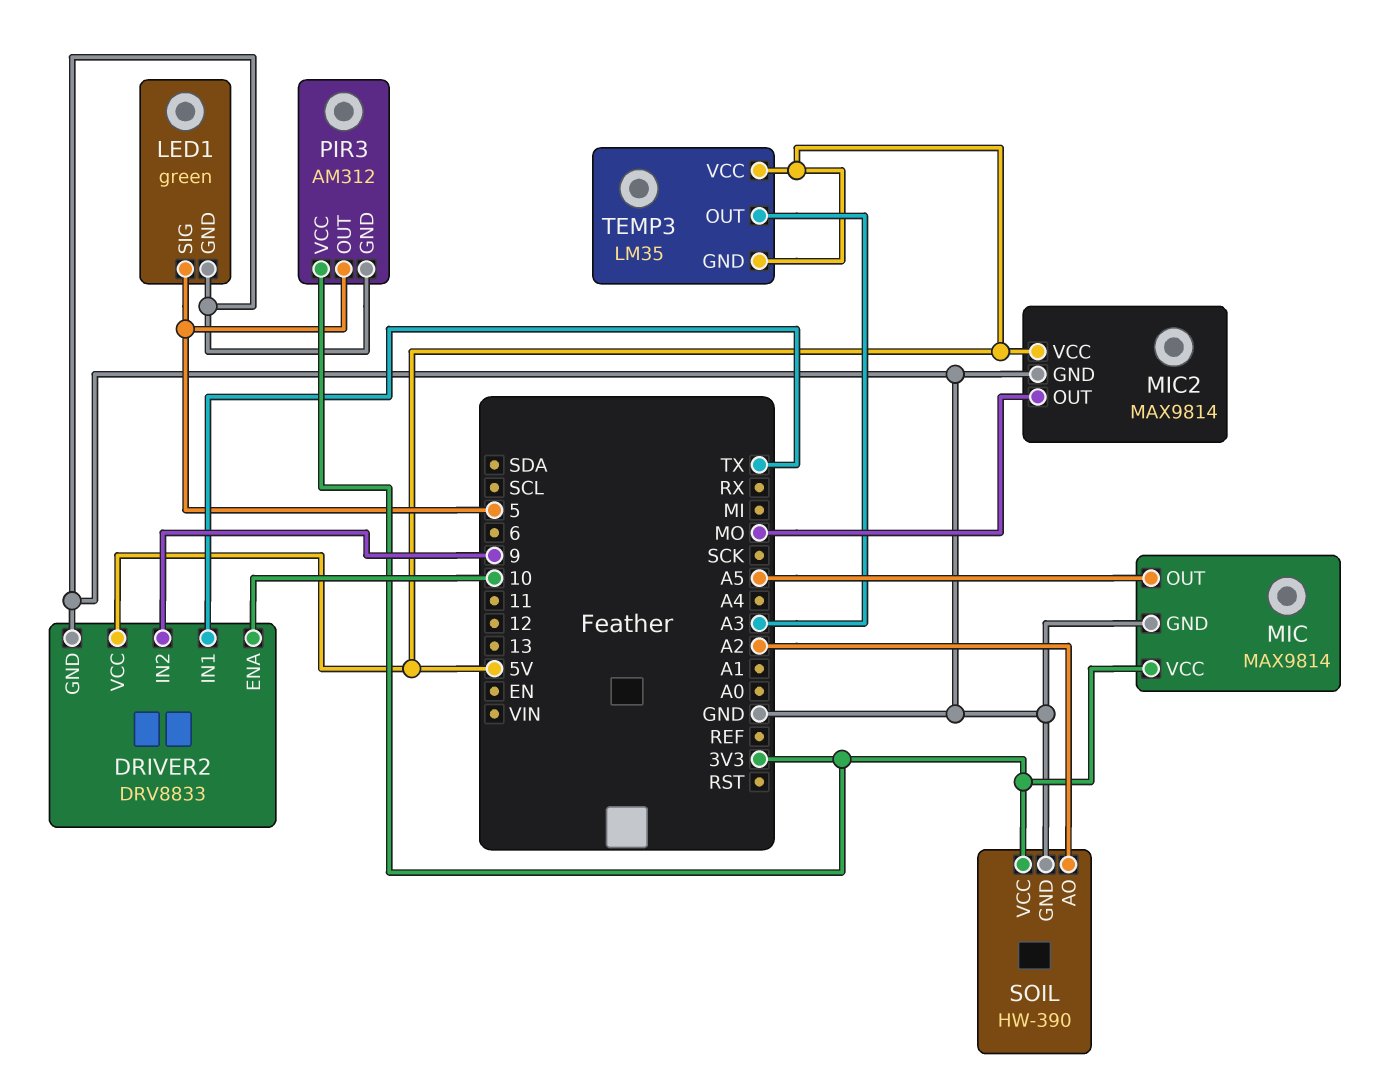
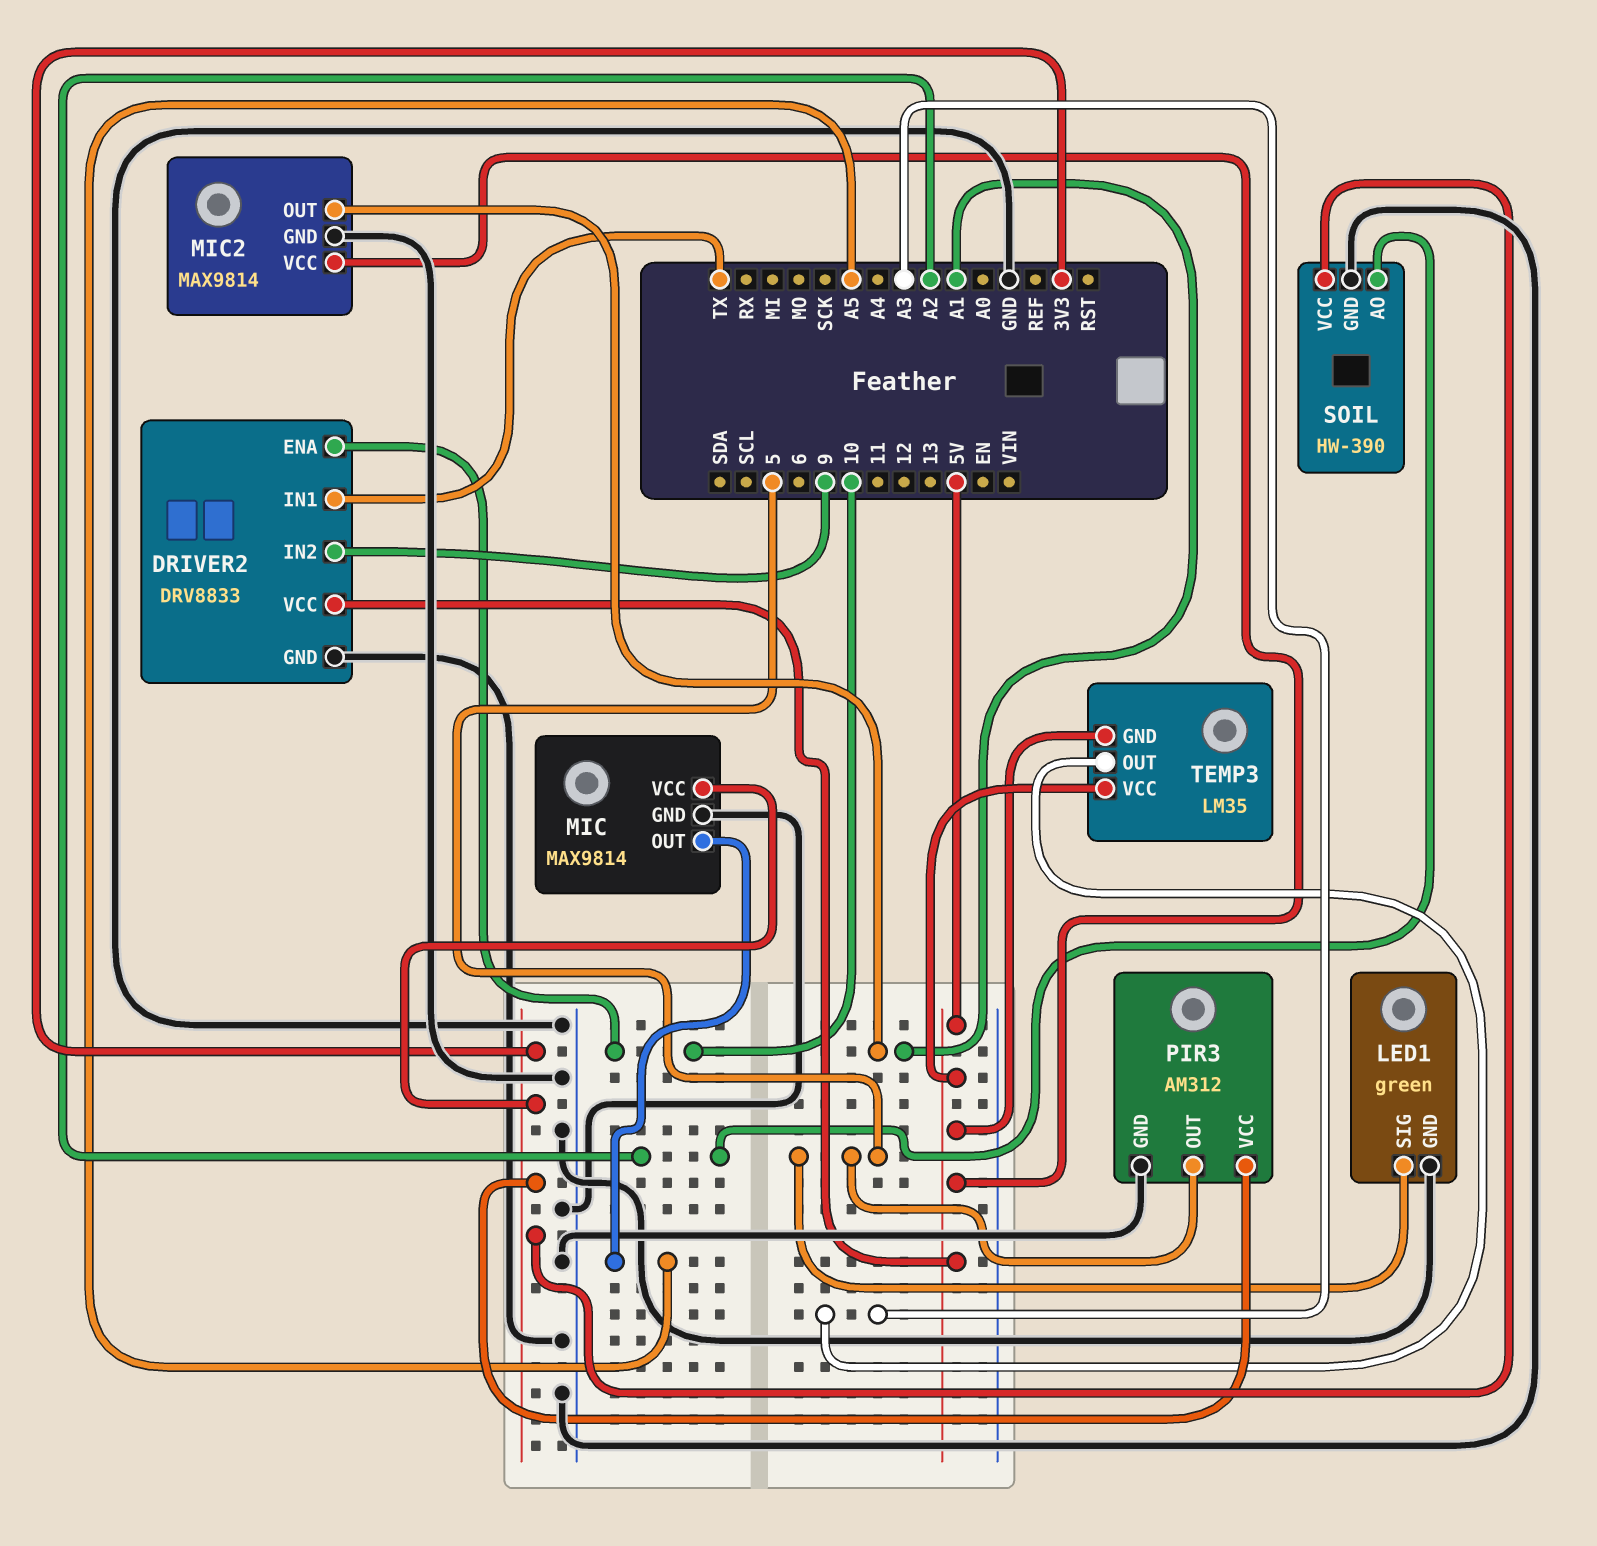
MIC2 pin OUT: MO -> A1

